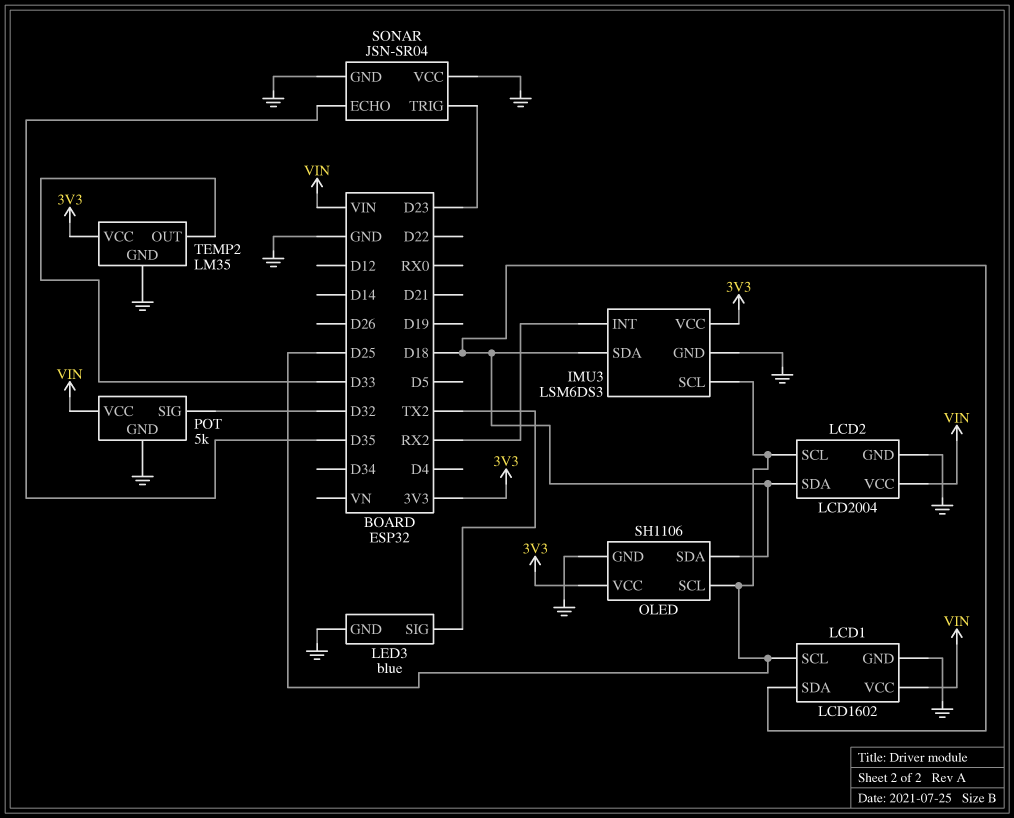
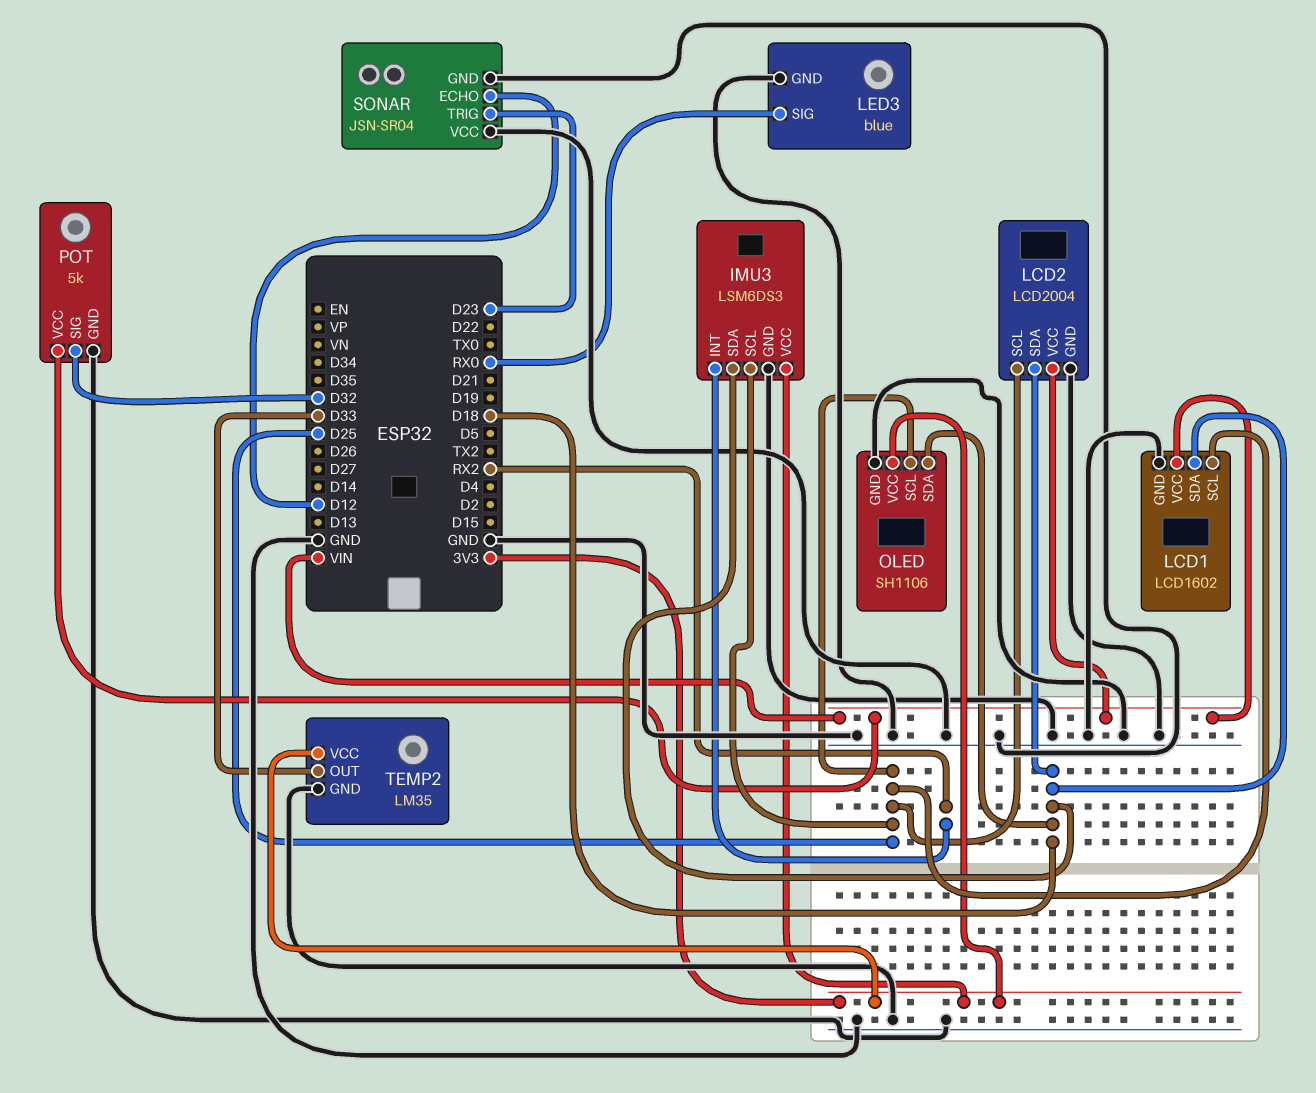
LED3 pin SIG: TX2 -> RX0
SONAR pin ECHO: D35 -> D12

